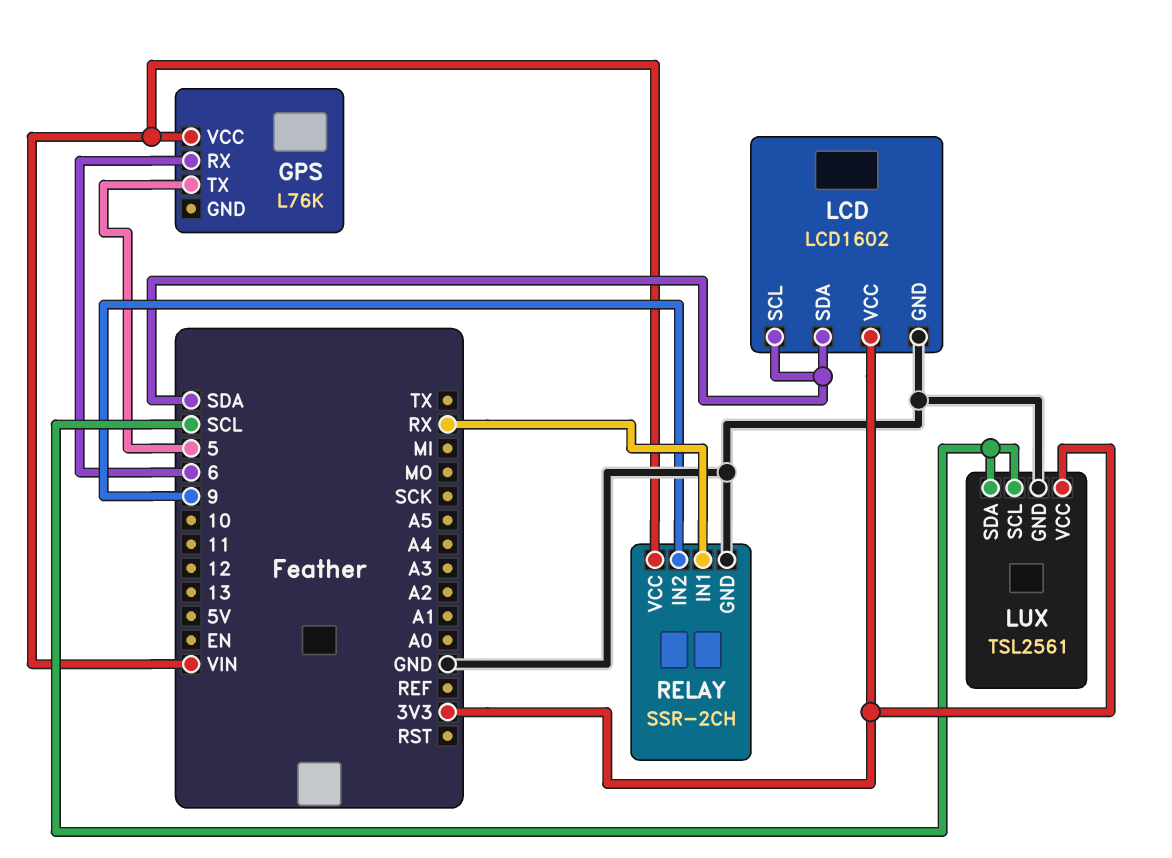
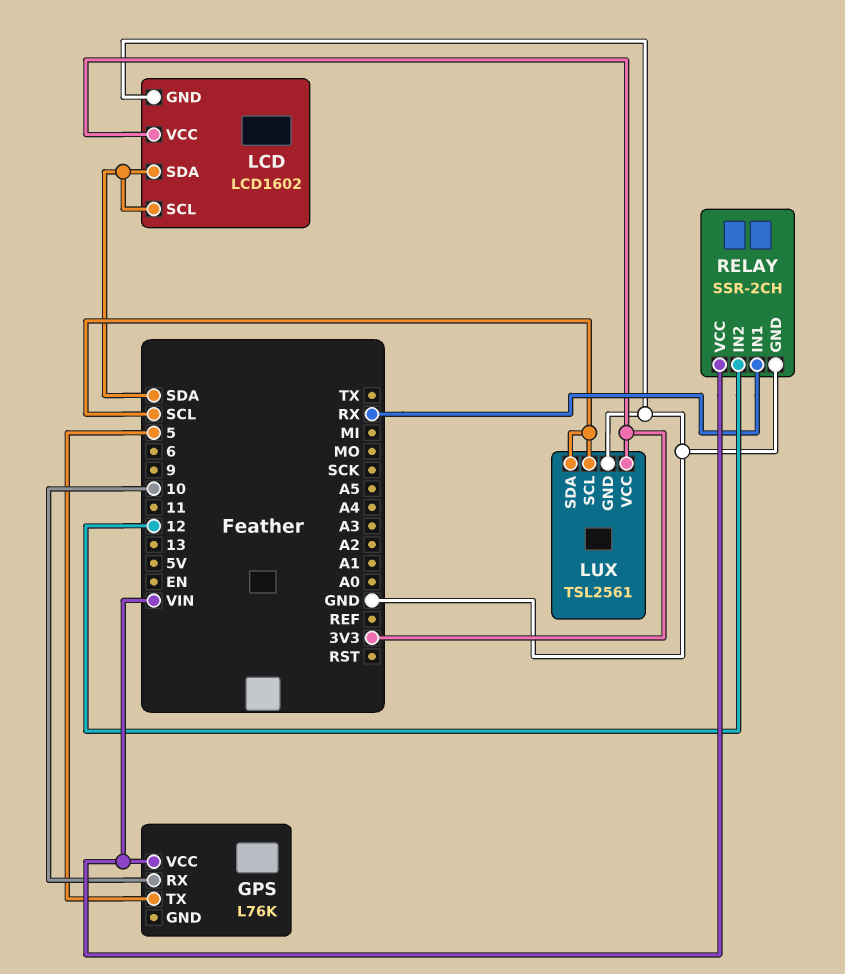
GPS pin RX: 6 -> 10
RELAY pin IN2: 9 -> 12

